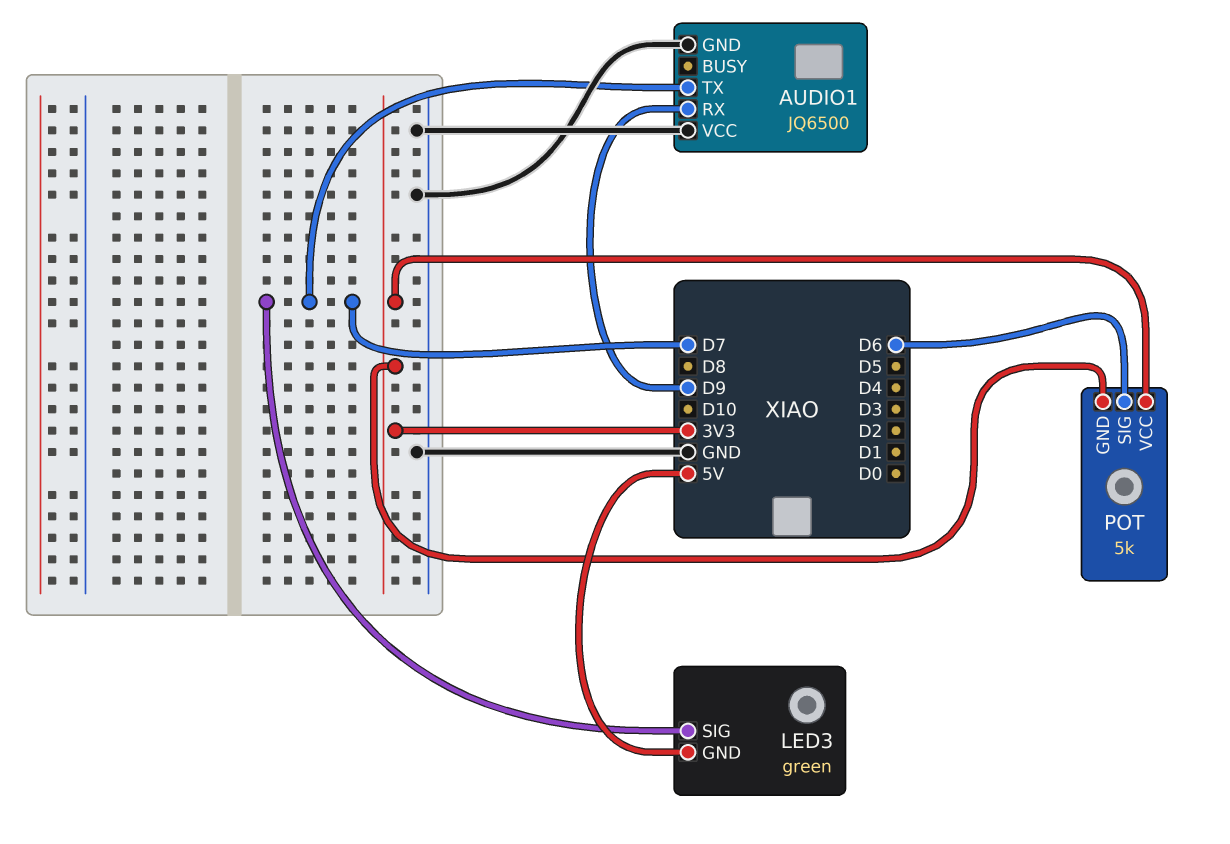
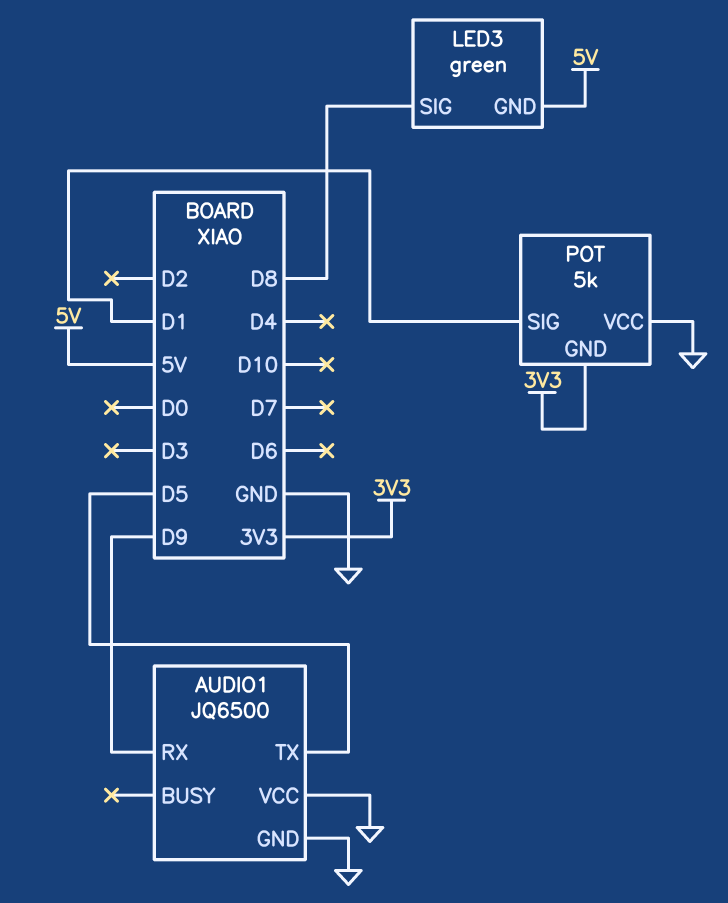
AUDIO1 pin TX: D7 -> D5
LED3 pin SIG: D7 -> D8
POT pin SIG: D6 -> D1
POT pin VCC: 3V3 -> GND

